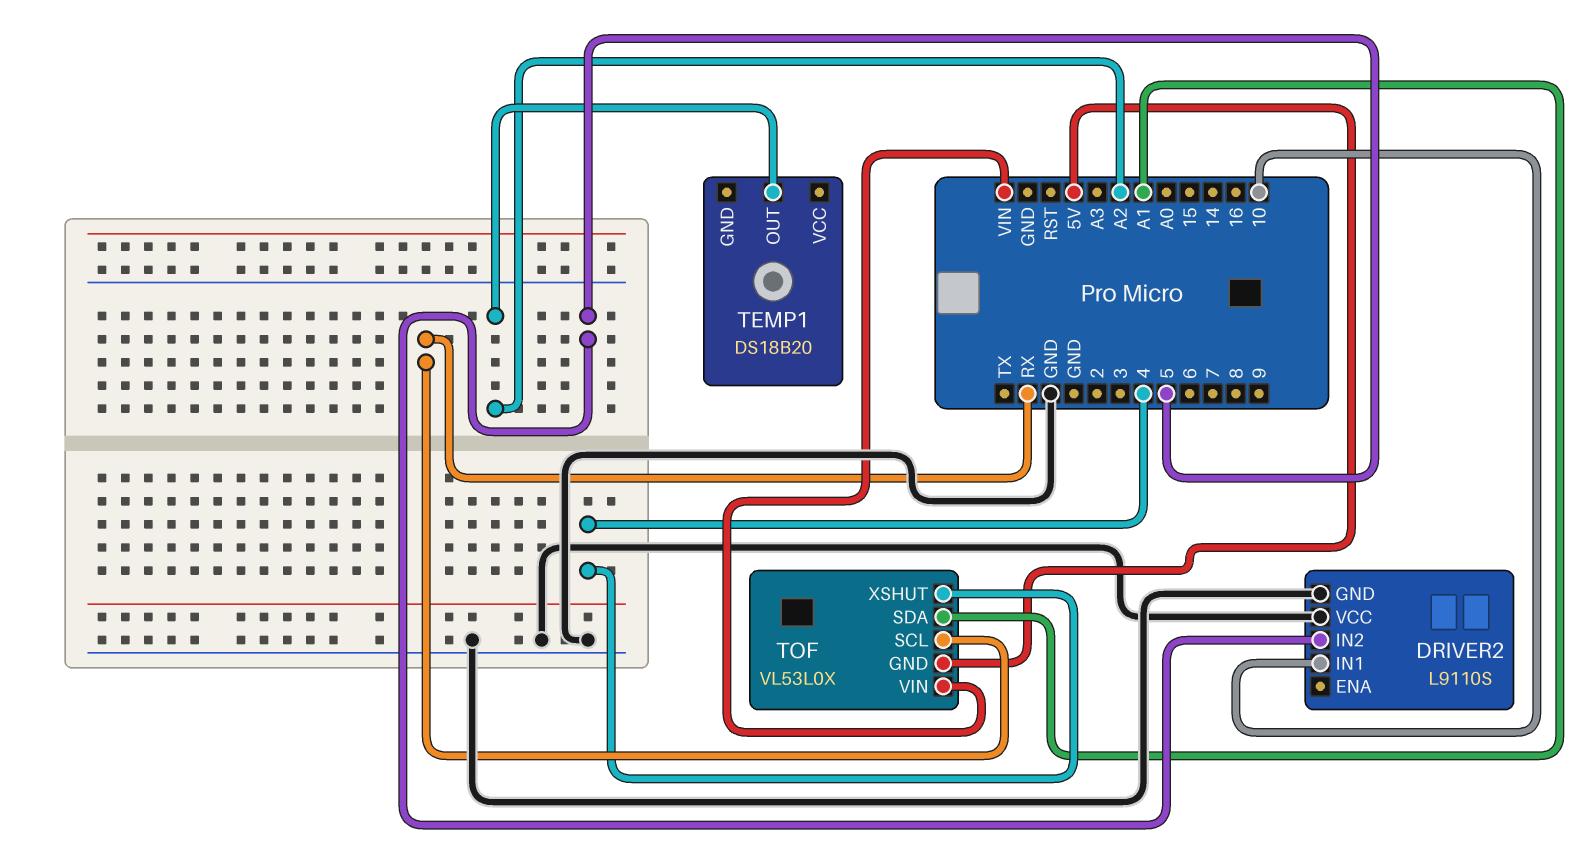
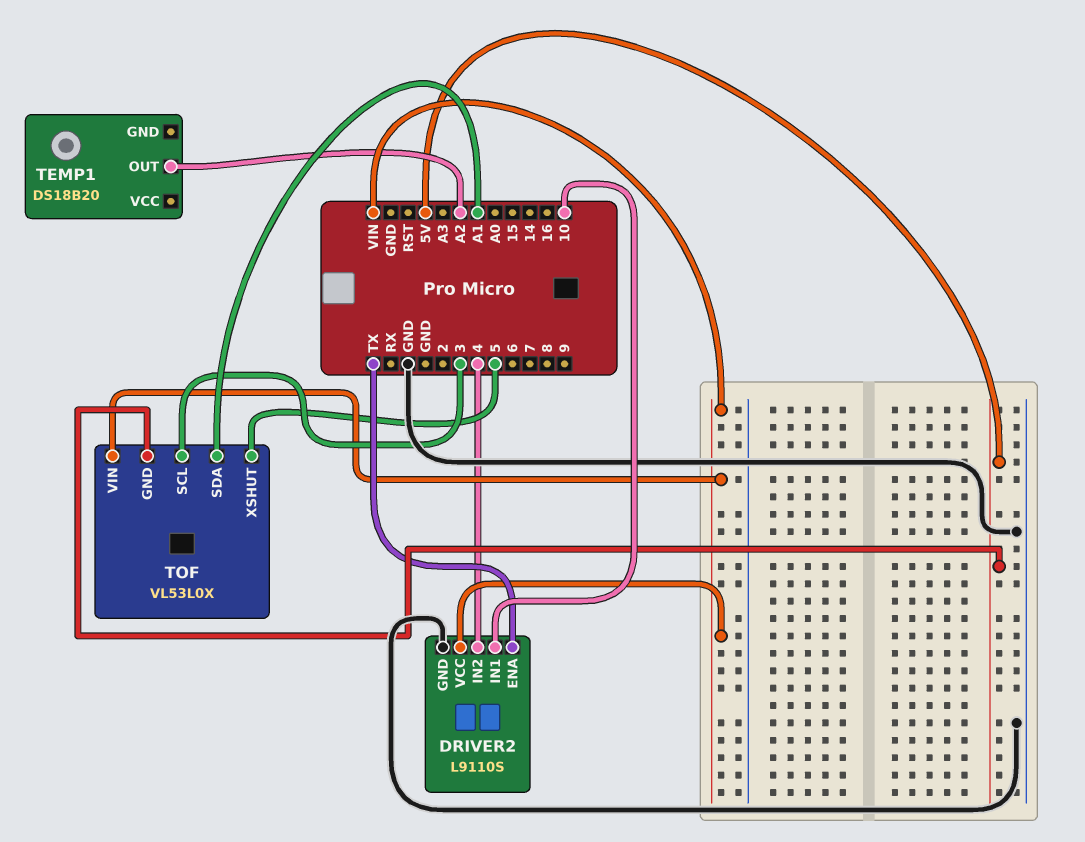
DRIVER2 pin ENA: none -> TX
DRIVER2 pin IN2: 5 -> 4
DRIVER2 pin VCC: GND -> VIN
TOF pin SCL: RX -> 3
TOF pin XSHUT: 4 -> 5

